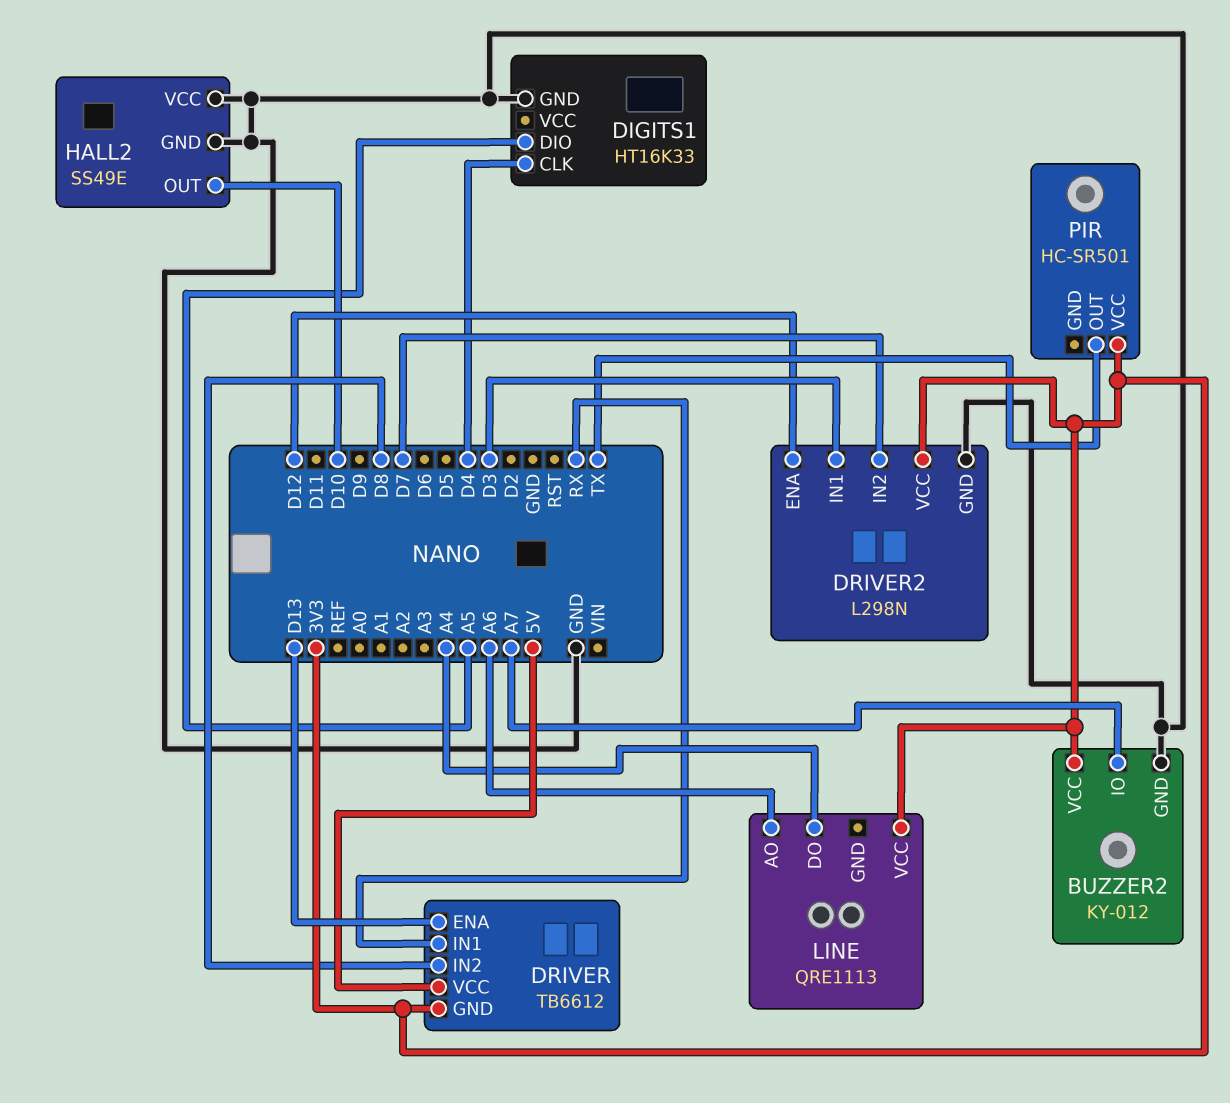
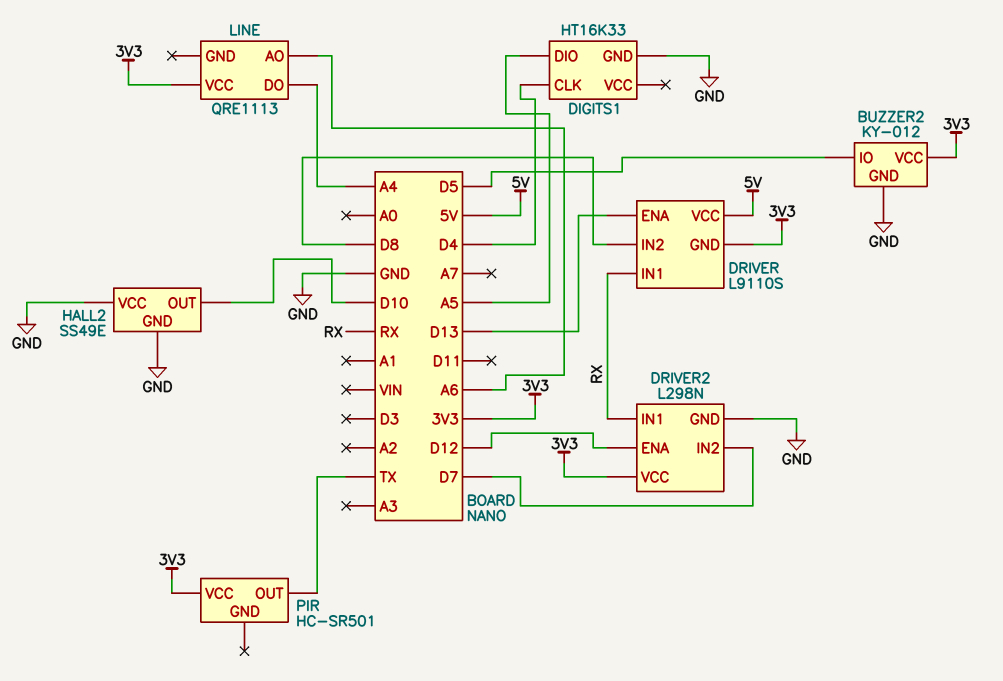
BUZZER2 pin IO: A7 -> D5
DRIVER: TB6612 -> L9110S
DRIVER2 pin IN1: D3 -> RX

